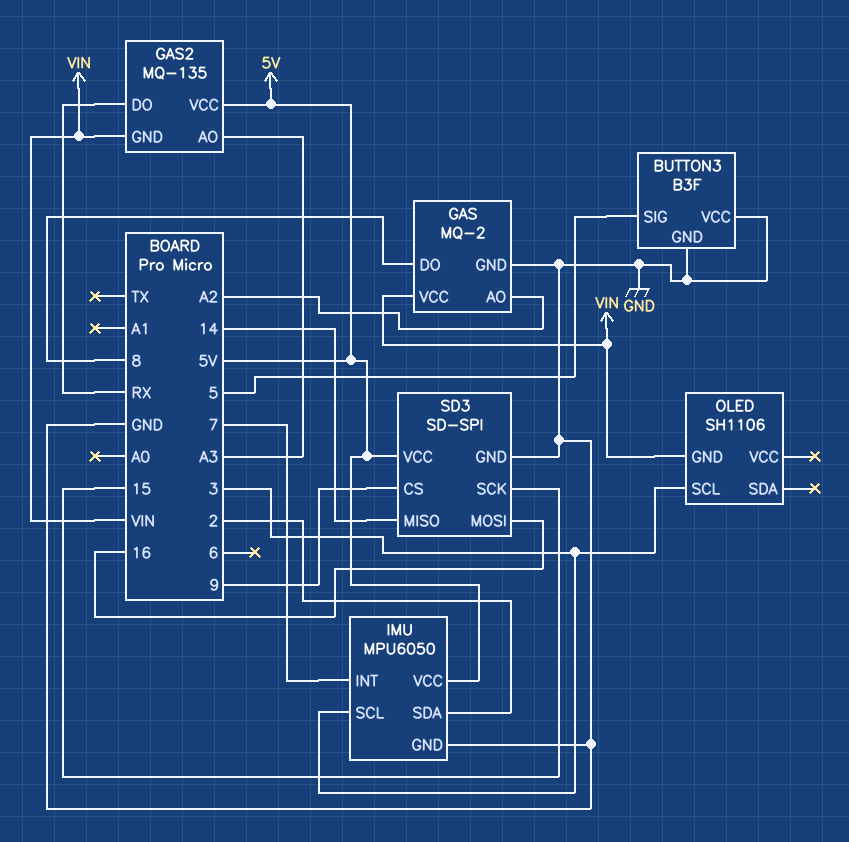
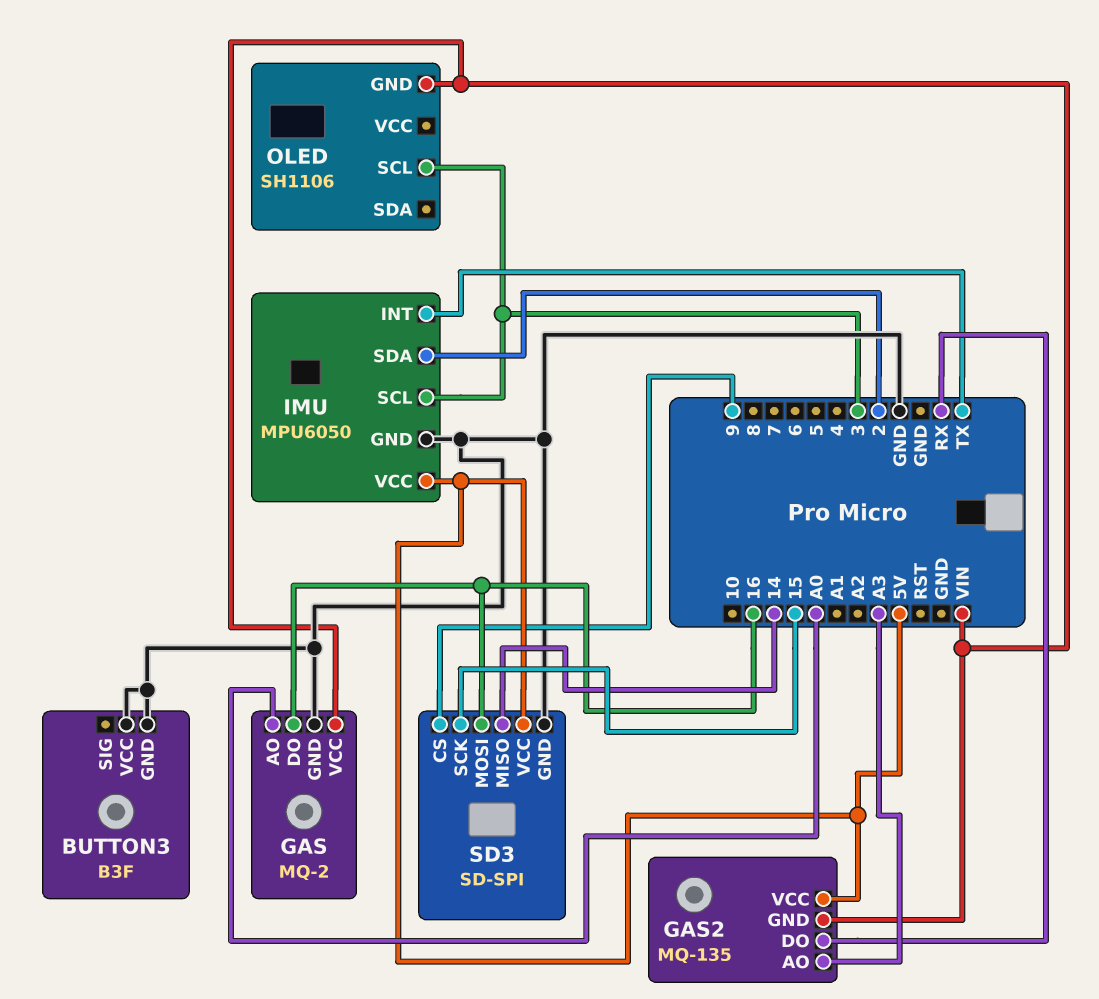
BUTTON3 pin SIG: 5 -> none
GAS pin AO: A2 -> A0
GAS pin DO: 8 -> 16
IMU pin INT: 7 -> TX

